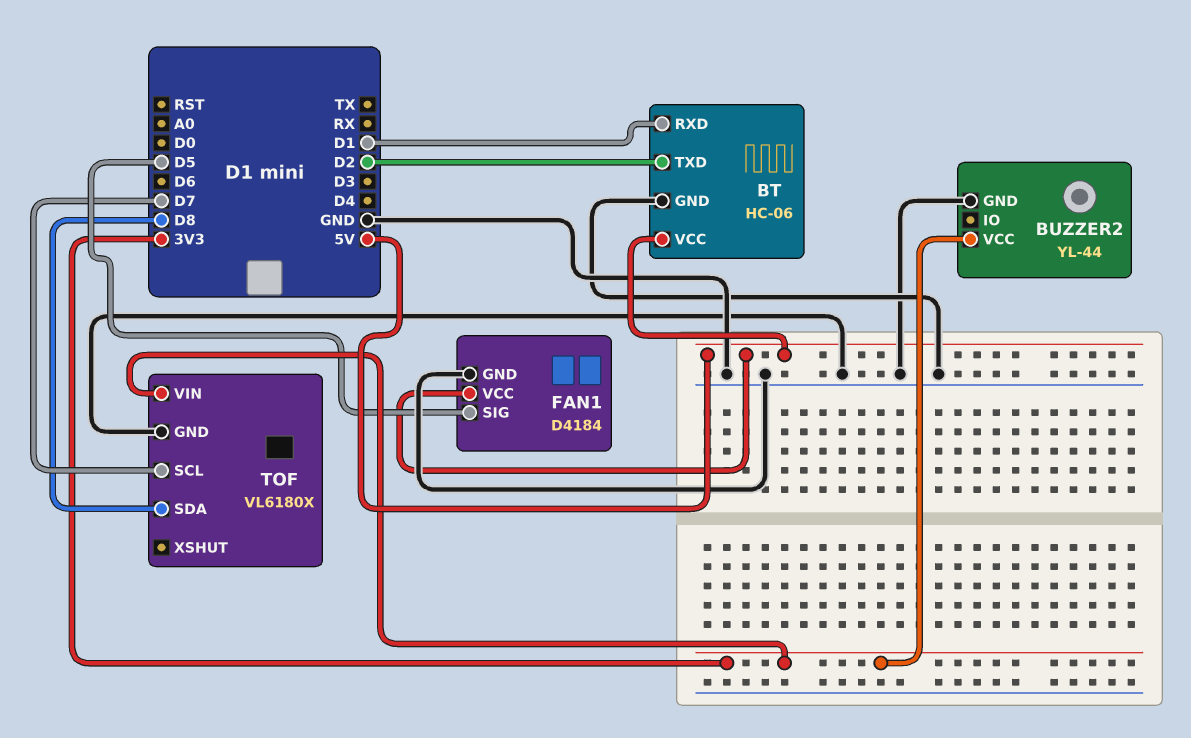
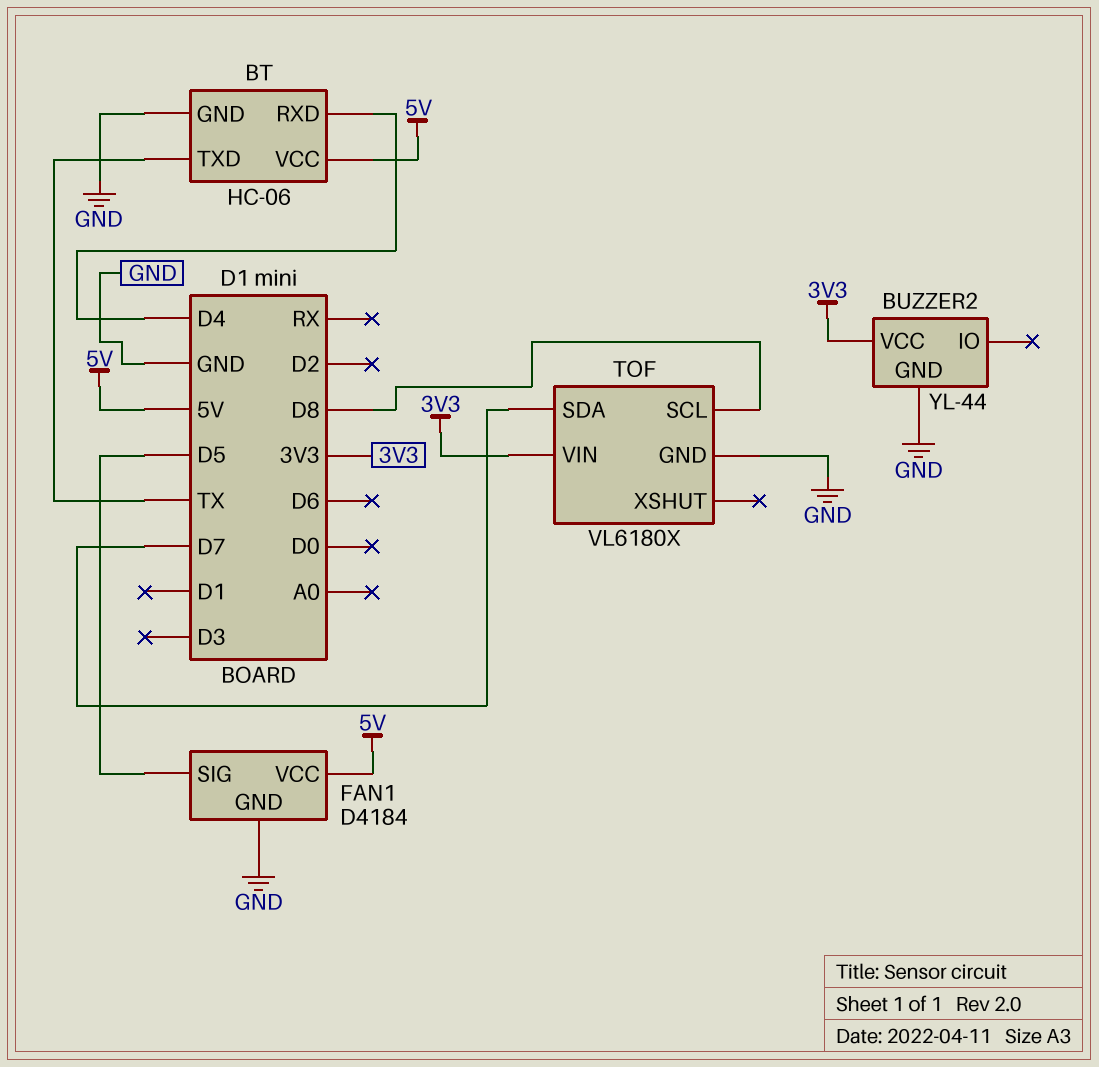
BT pin RXD: D1 -> D4
BT pin TXD: D2 -> TX
TOF pin SCL: D7 -> D8
TOF pin SDA: D8 -> D7

